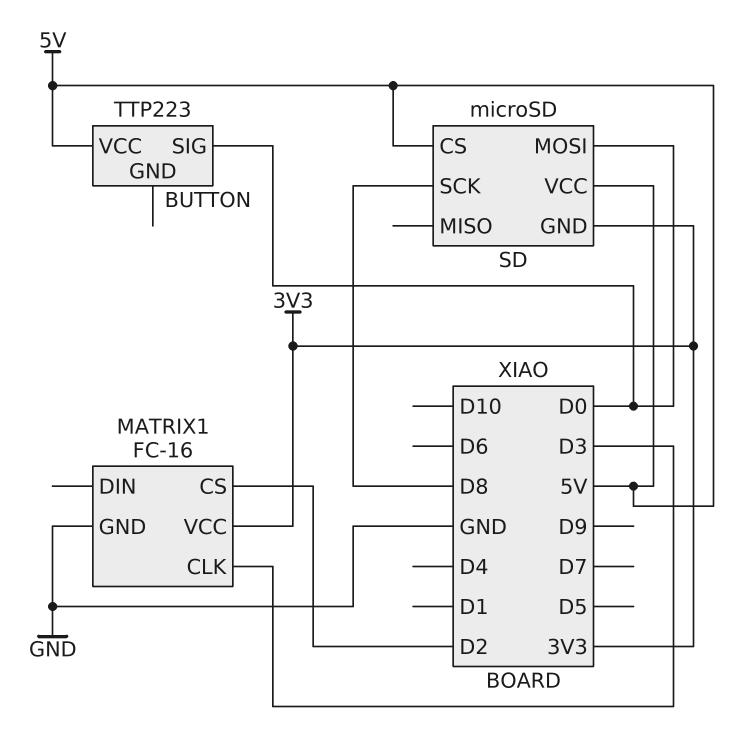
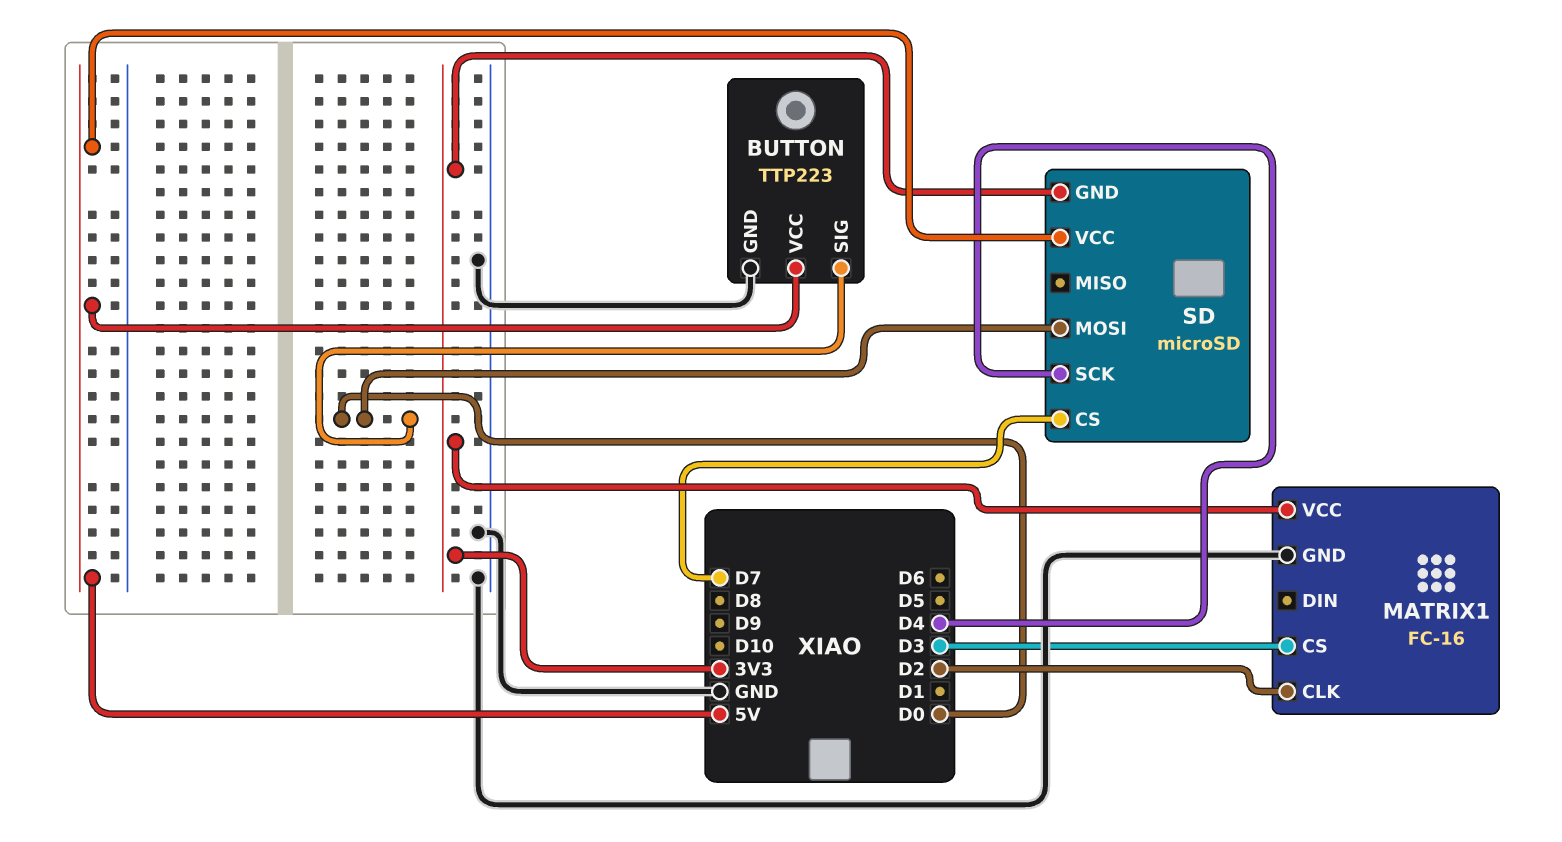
BUTTON pin GND: none -> GND
MATRIX1 pin CLK: D3 -> D2
MATRIX1 pin CS: D2 -> D3
SD pin CS: 5V -> D7
SD pin SCK: D8 -> D4

